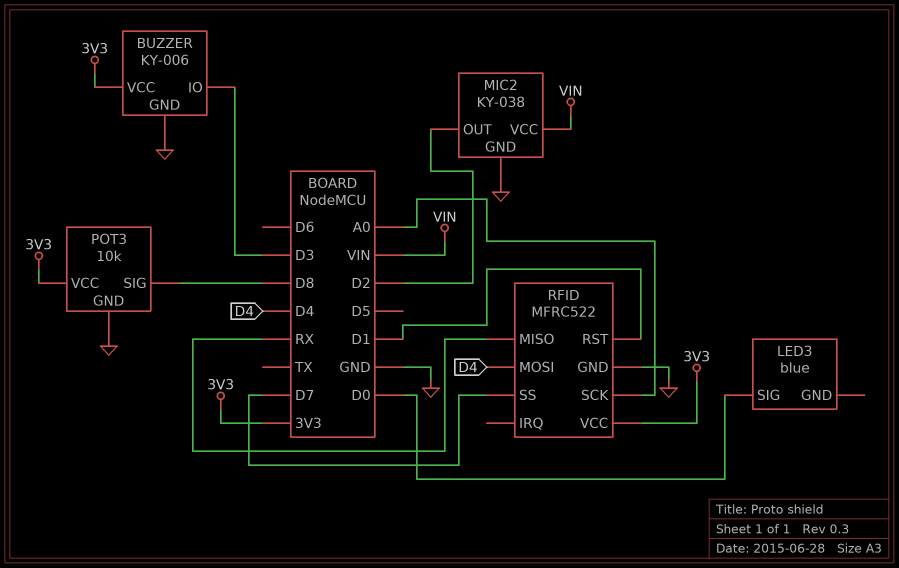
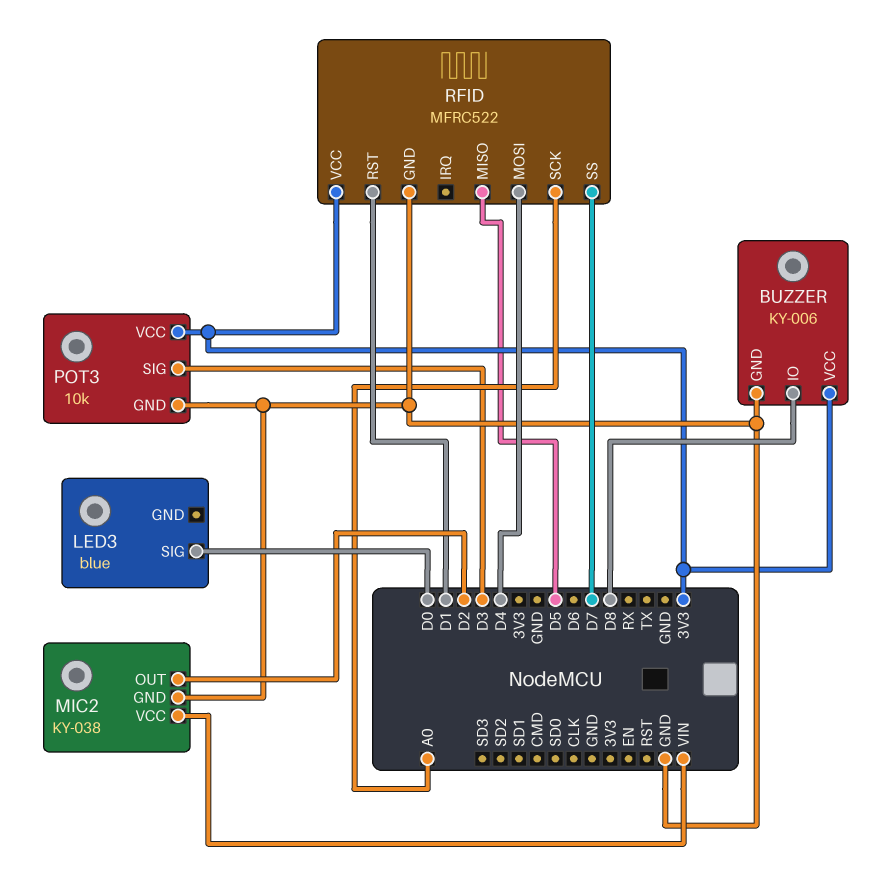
BUZZER pin IO: D3 -> D8
POT3 pin SIG: D8 -> D3
RFID pin MISO: RX -> D5

